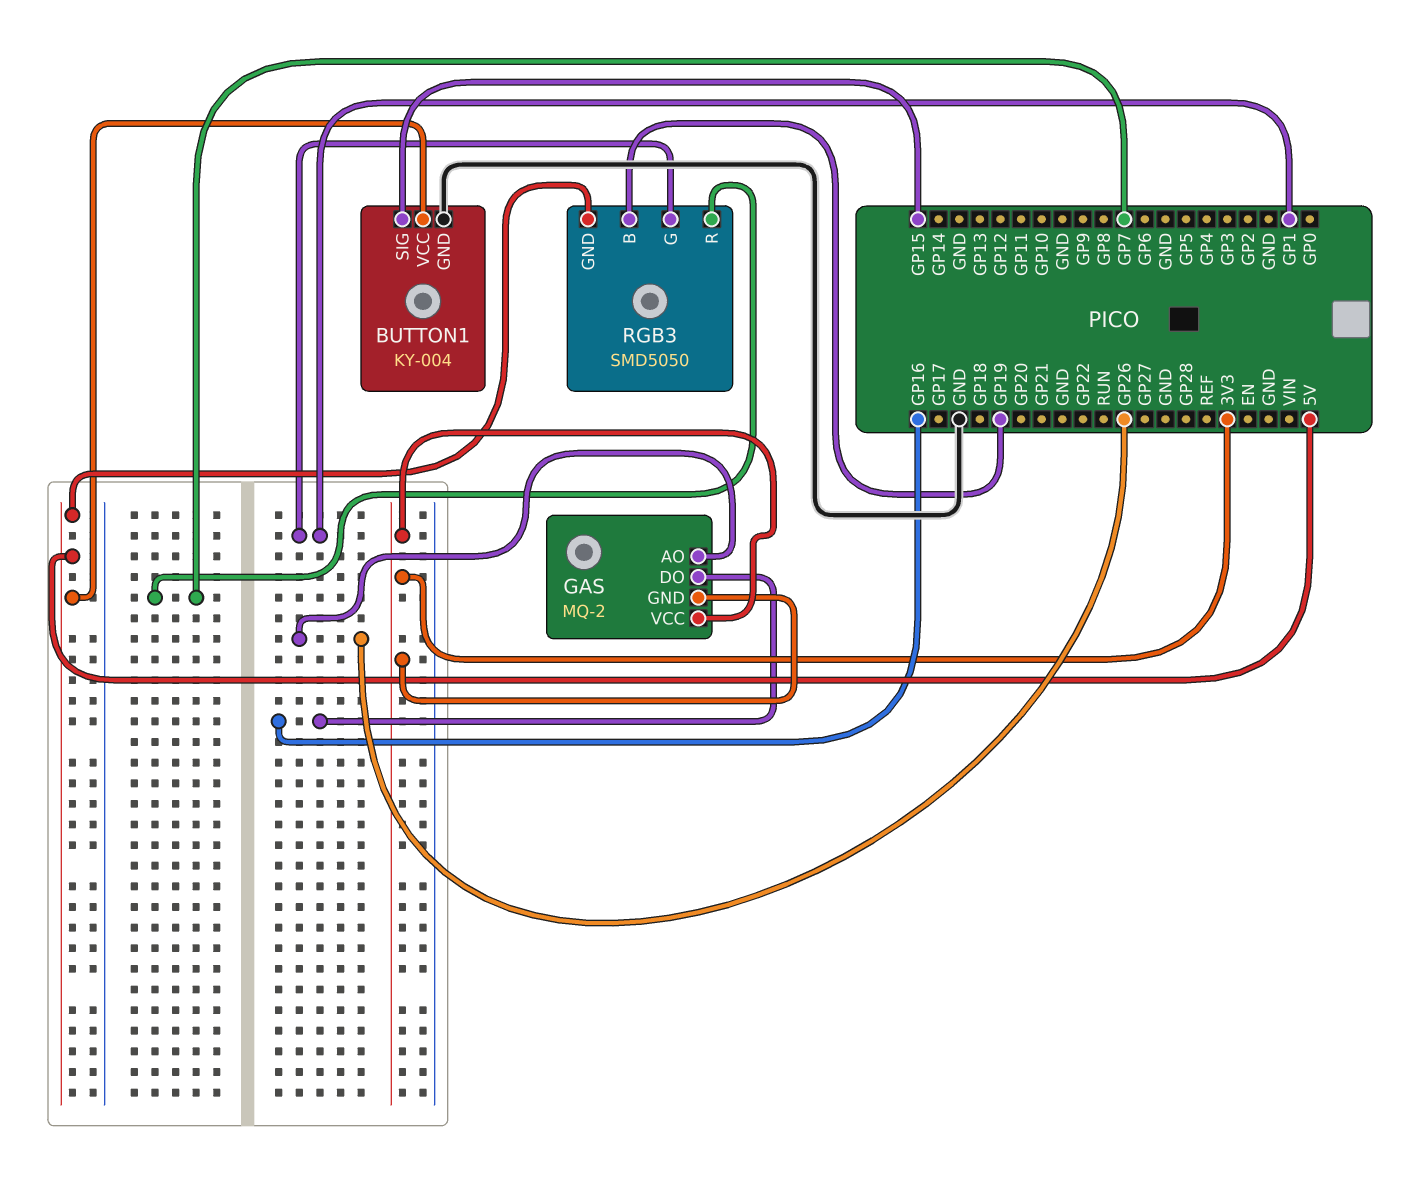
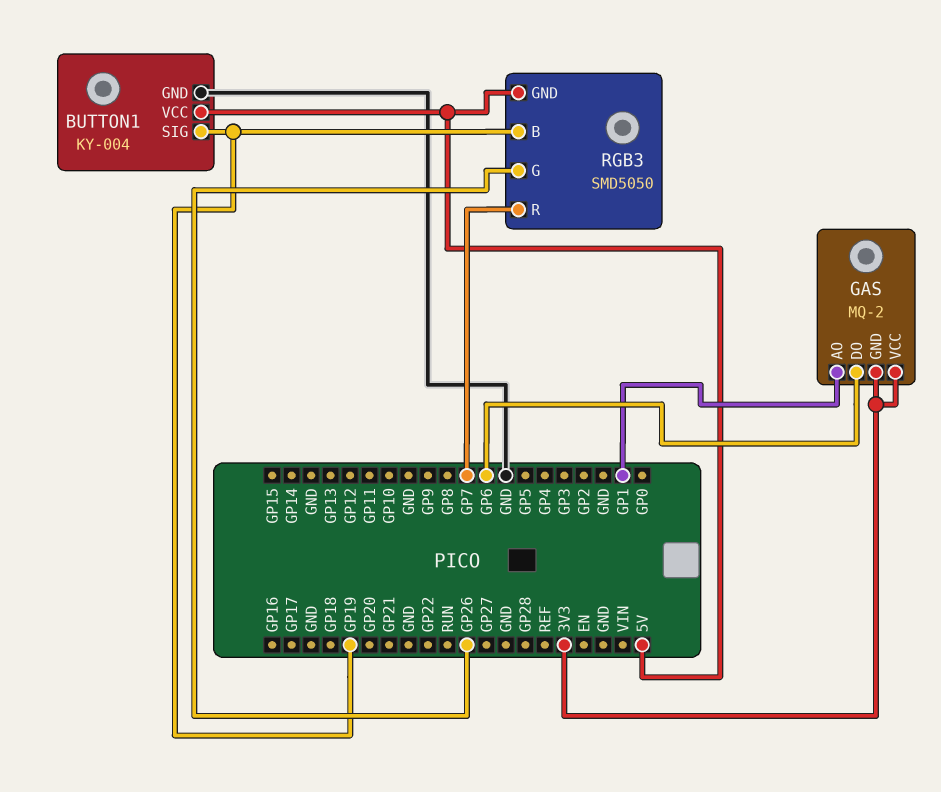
BUTTON1 pin SIG: GP15 -> GP19
GAS pin AO: GP26 -> GP1
GAS pin DO: GP16 -> GP6
RGB3 pin G: GP1 -> GP26

